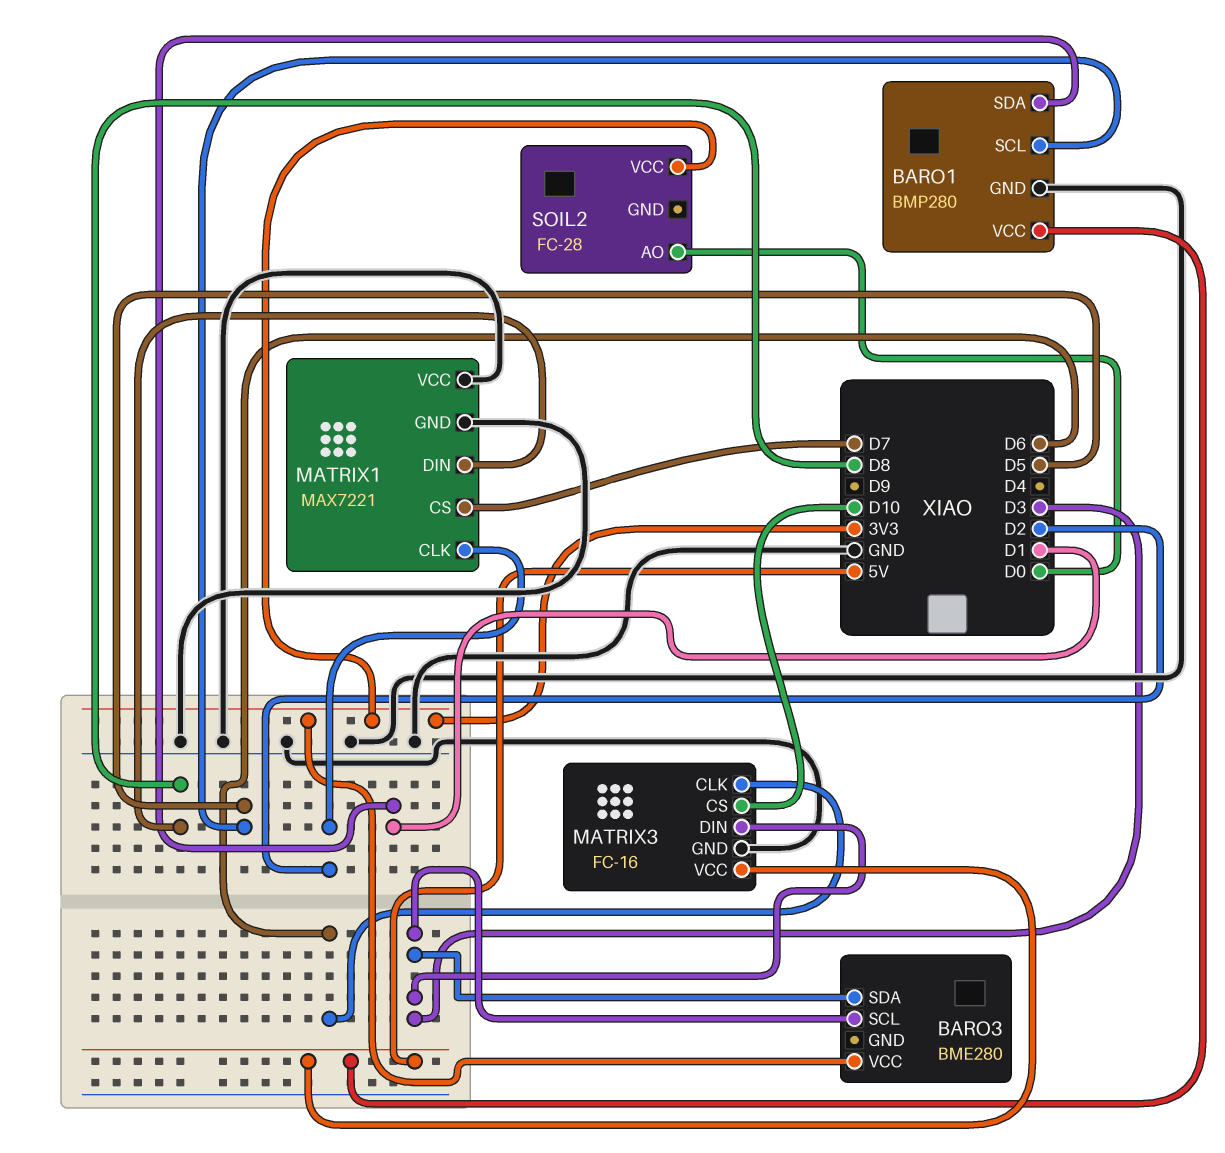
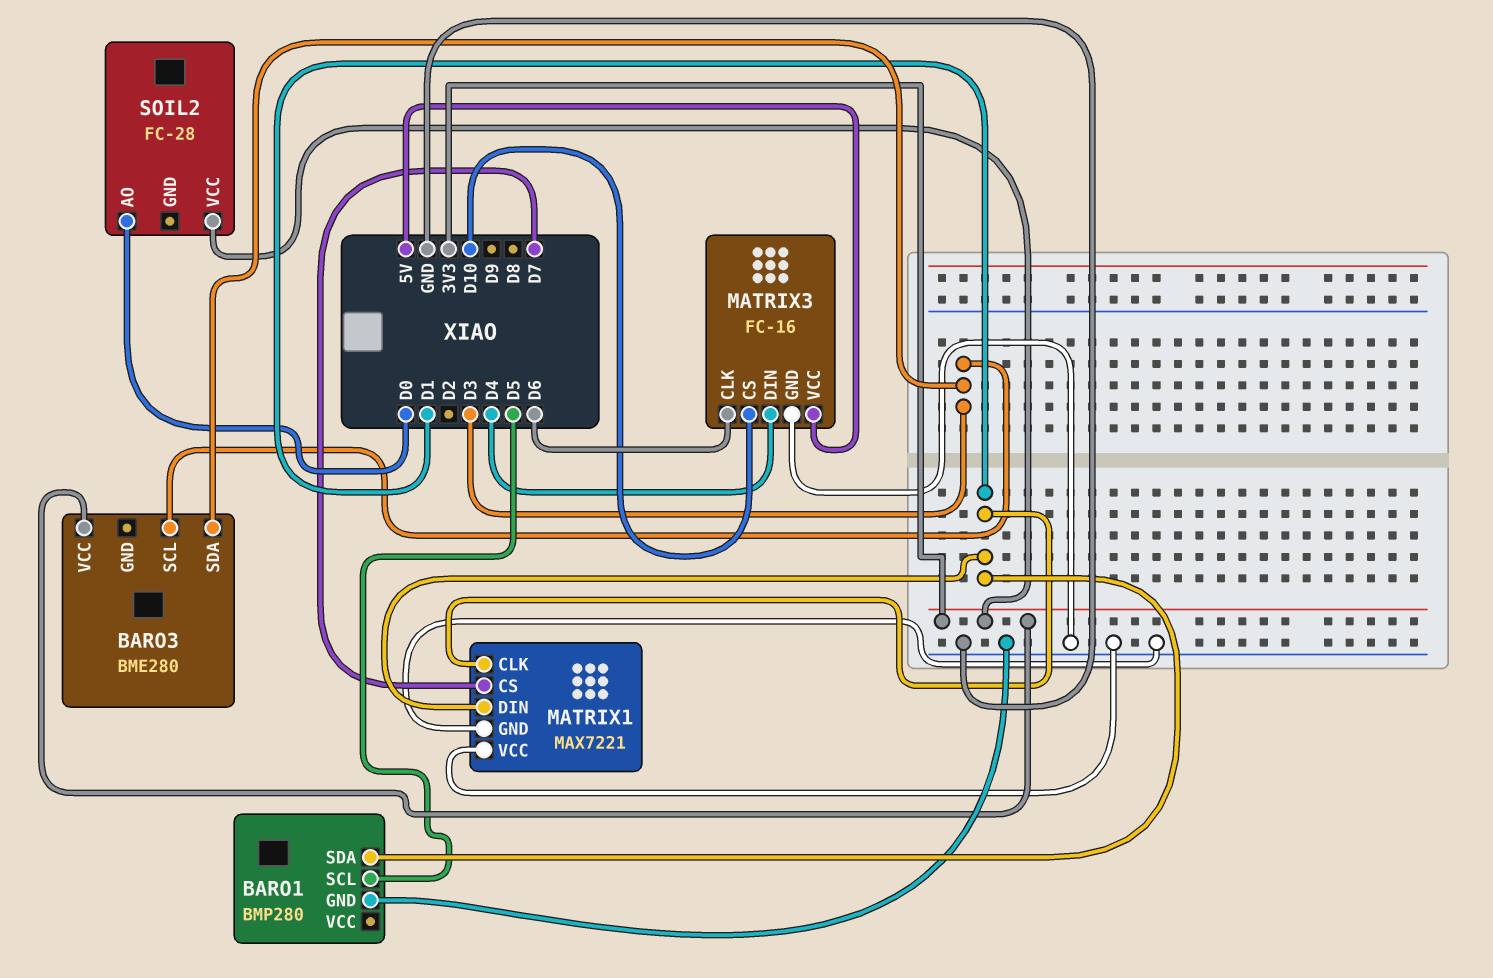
BARO1 pin VCC: 5V -> none
MATRIX1 pin CLK: D2 -> D1
MATRIX1 pin DIN: D8 -> D1
MATRIX3 pin DIN: D3 -> D4

